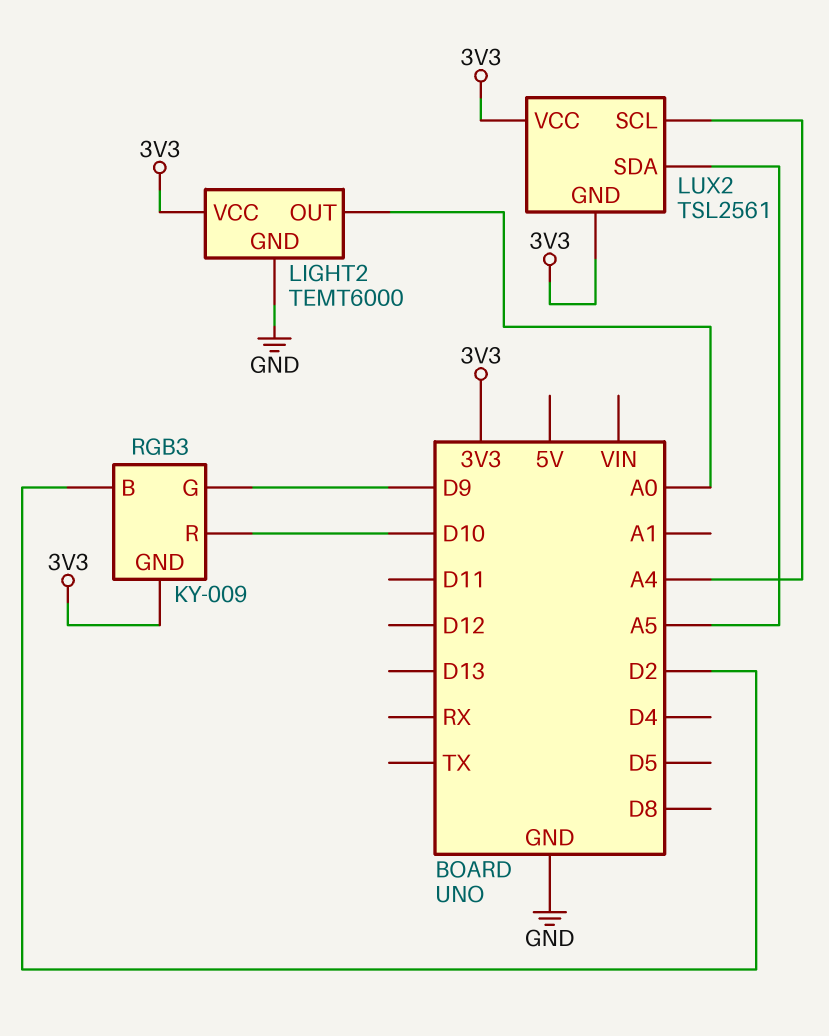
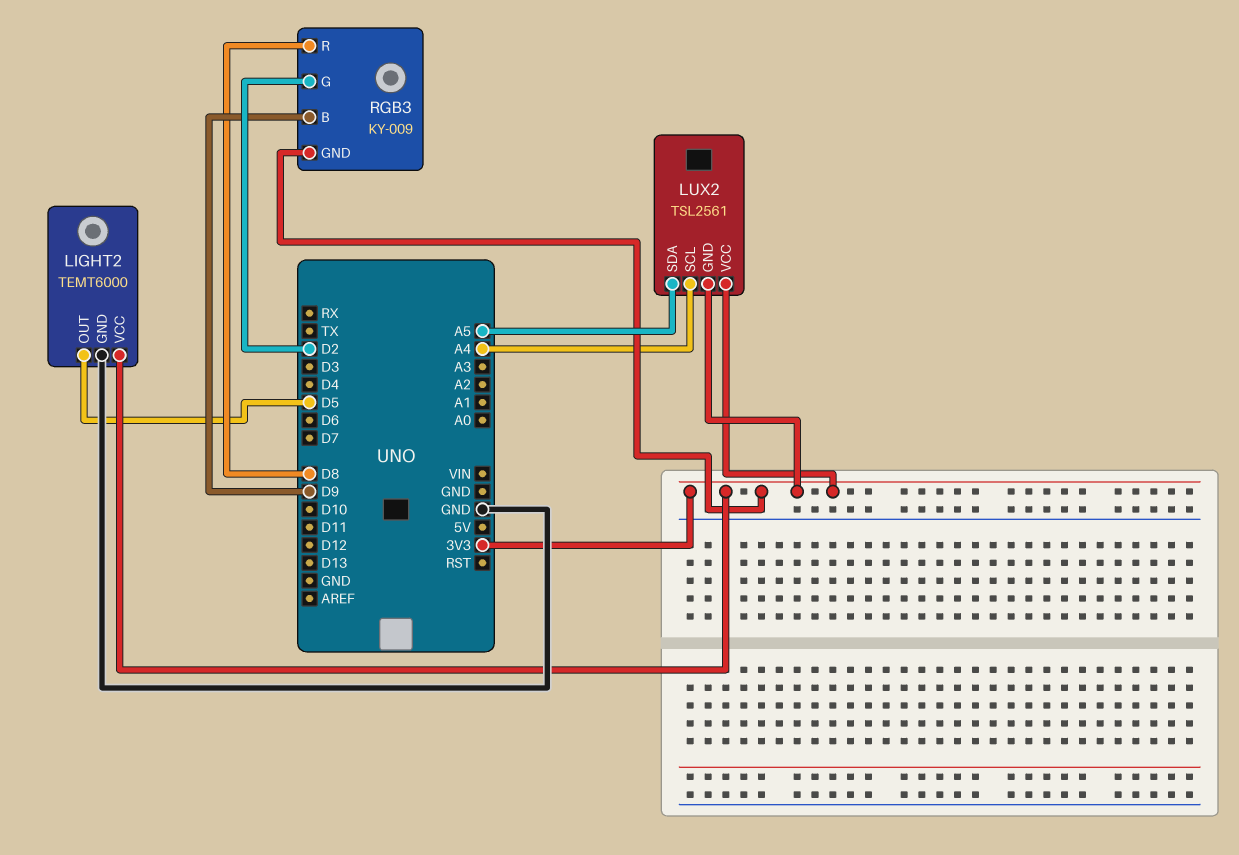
LIGHT2 pin OUT: A0 -> D5
RGB3 pin B: D2 -> D9
RGB3 pin G: D9 -> D2
RGB3 pin R: D10 -> D8

